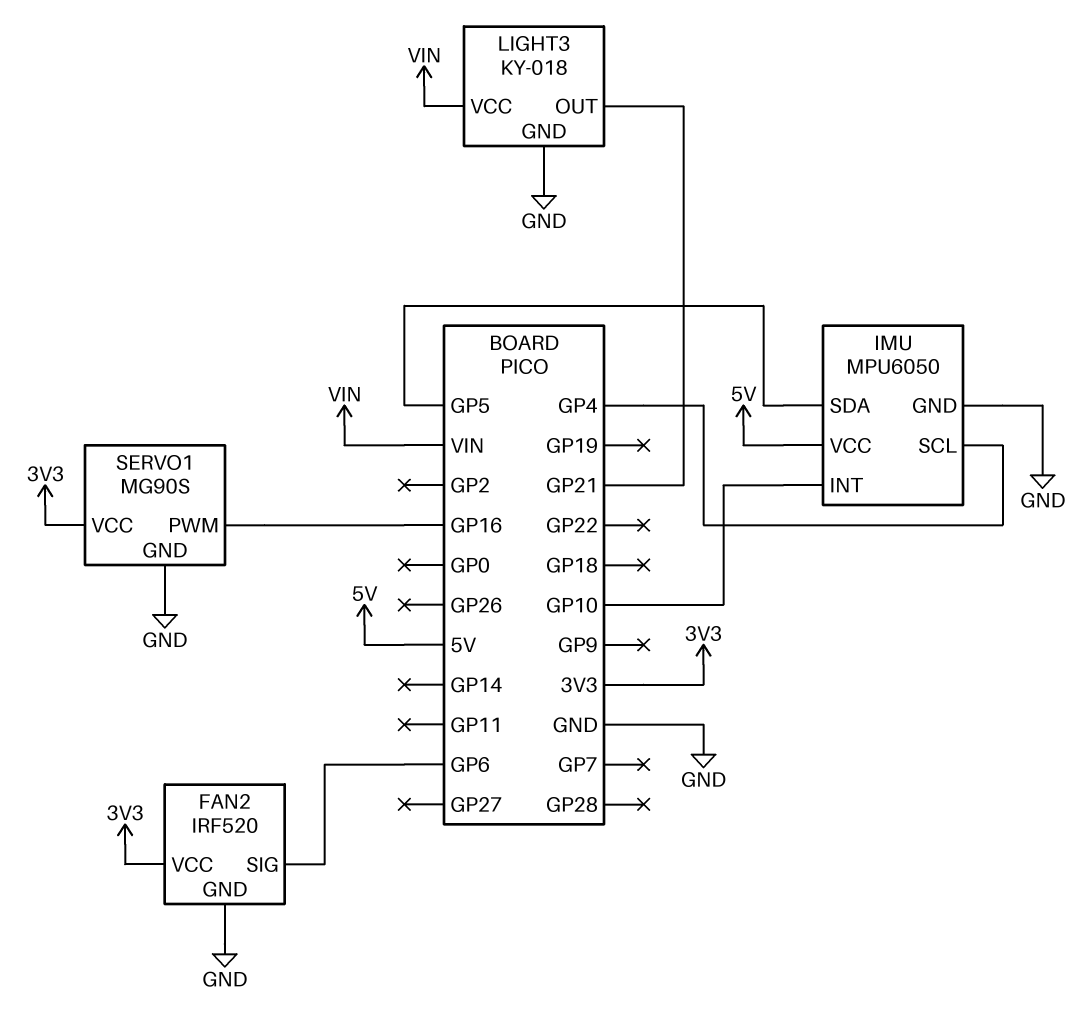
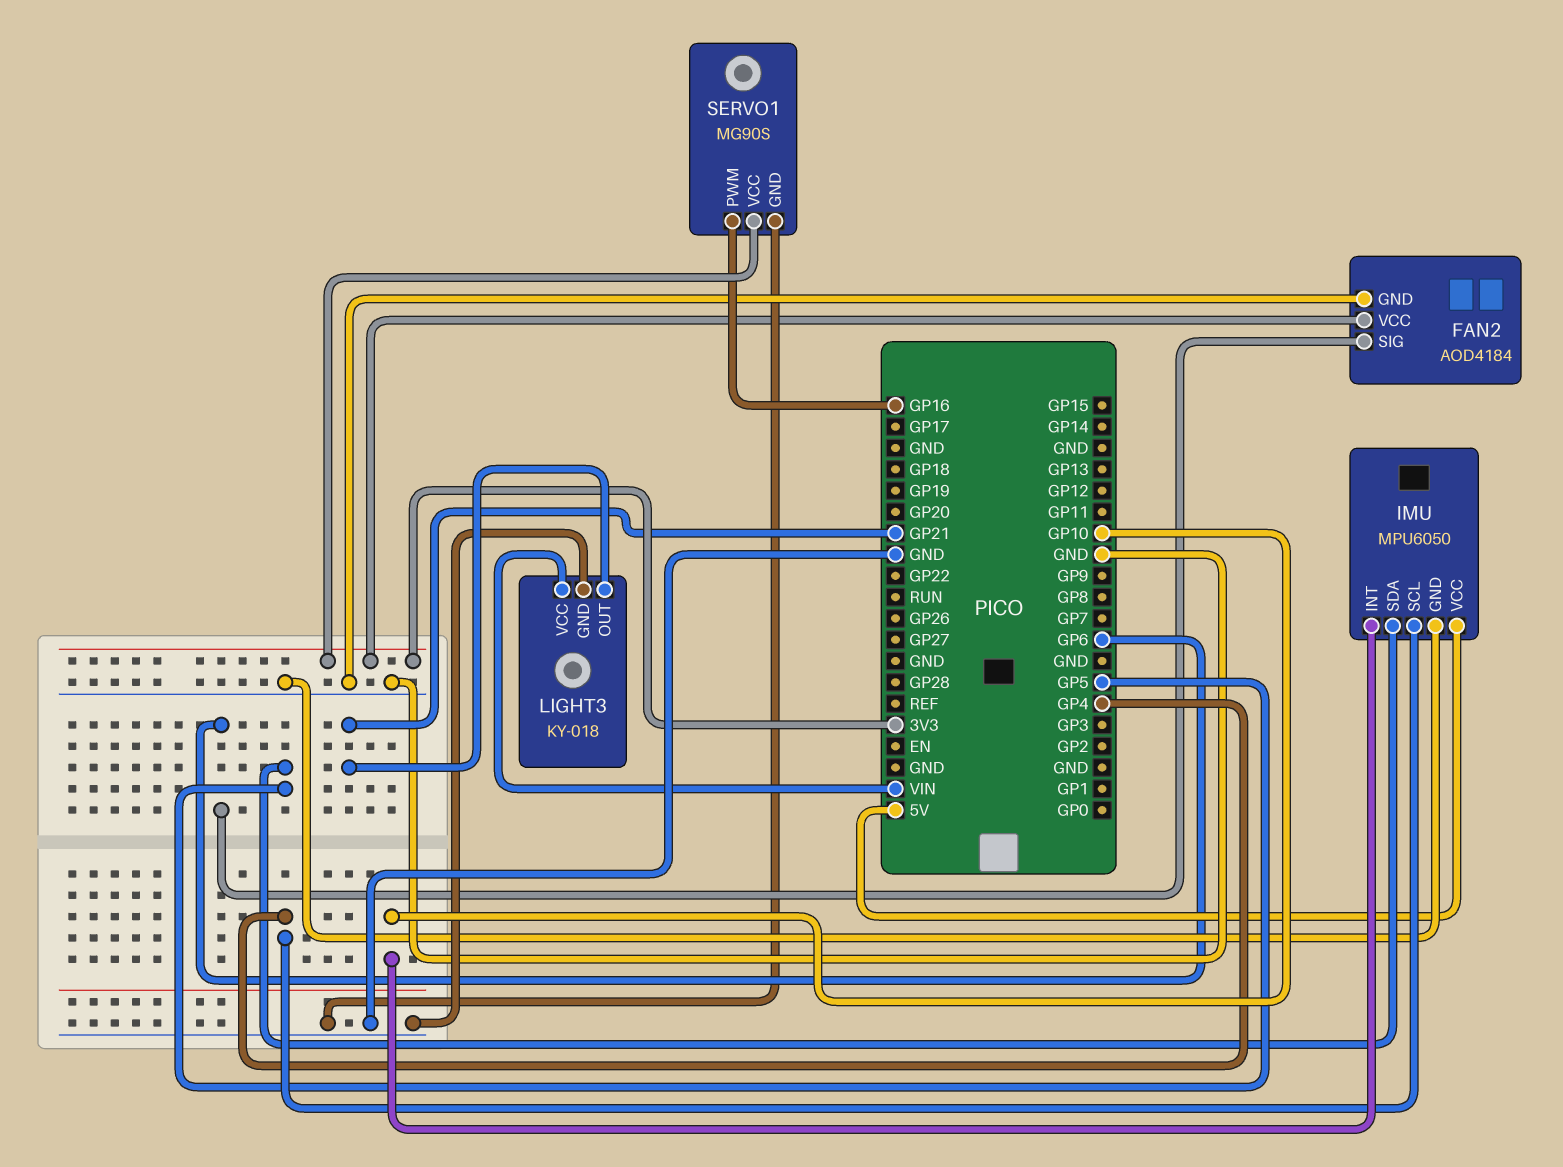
FAN2: IRF520 -> AOD4184

